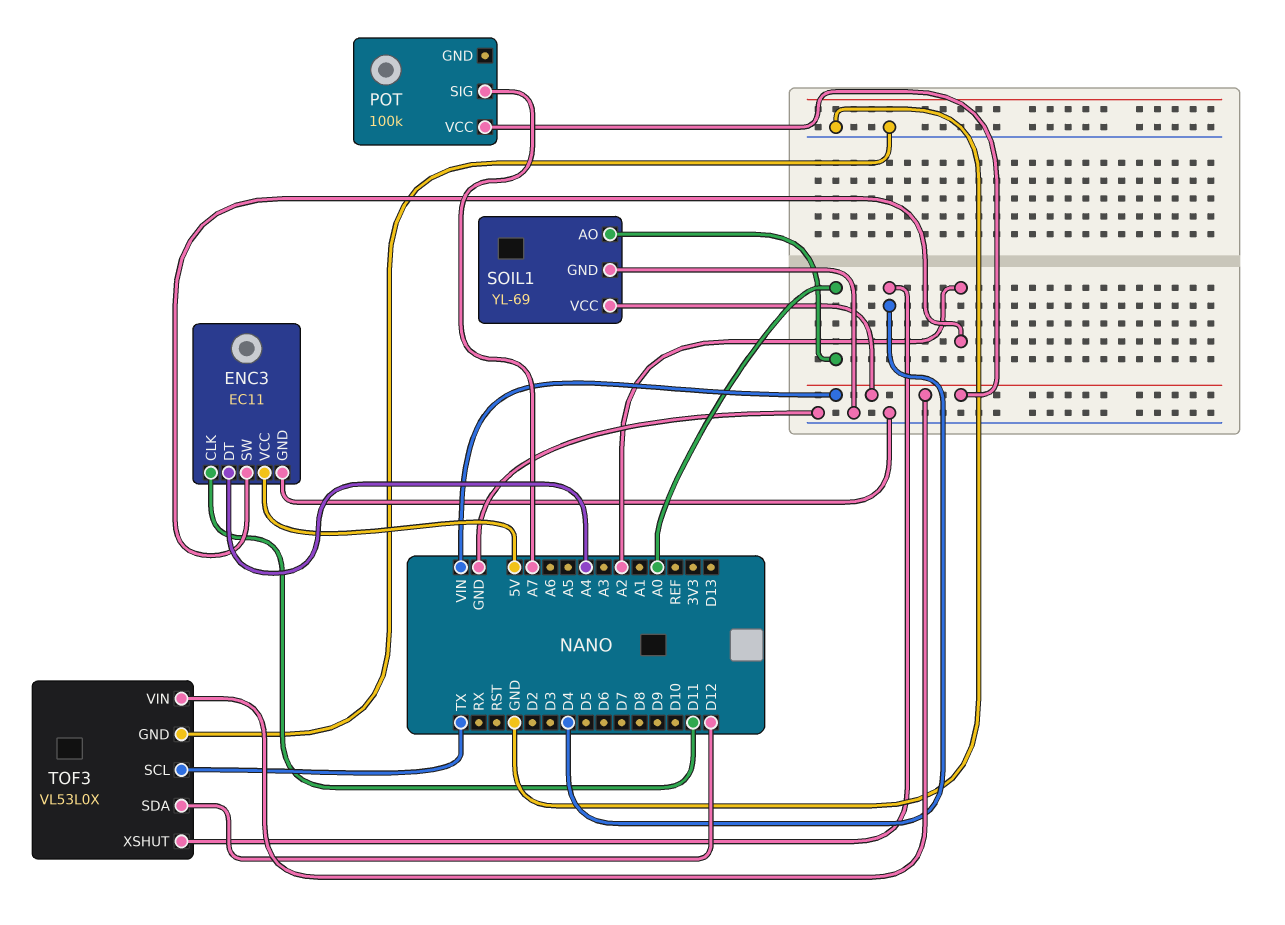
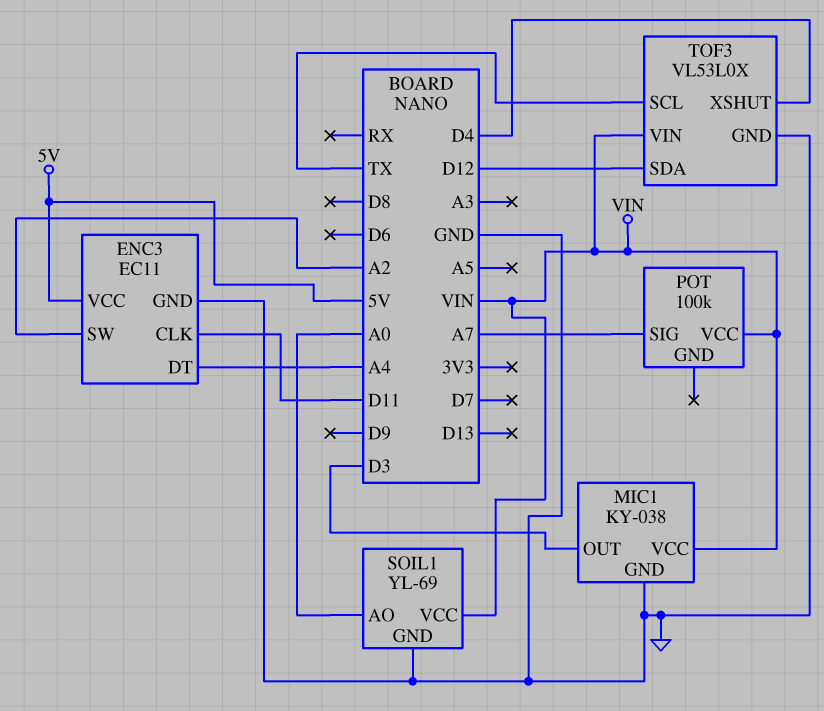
MIC1: none -> KY-038
MIC1 pin GND: none -> GND
MIC1 pin OUT: none -> D3
MIC1 pin VCC: none -> VIN

